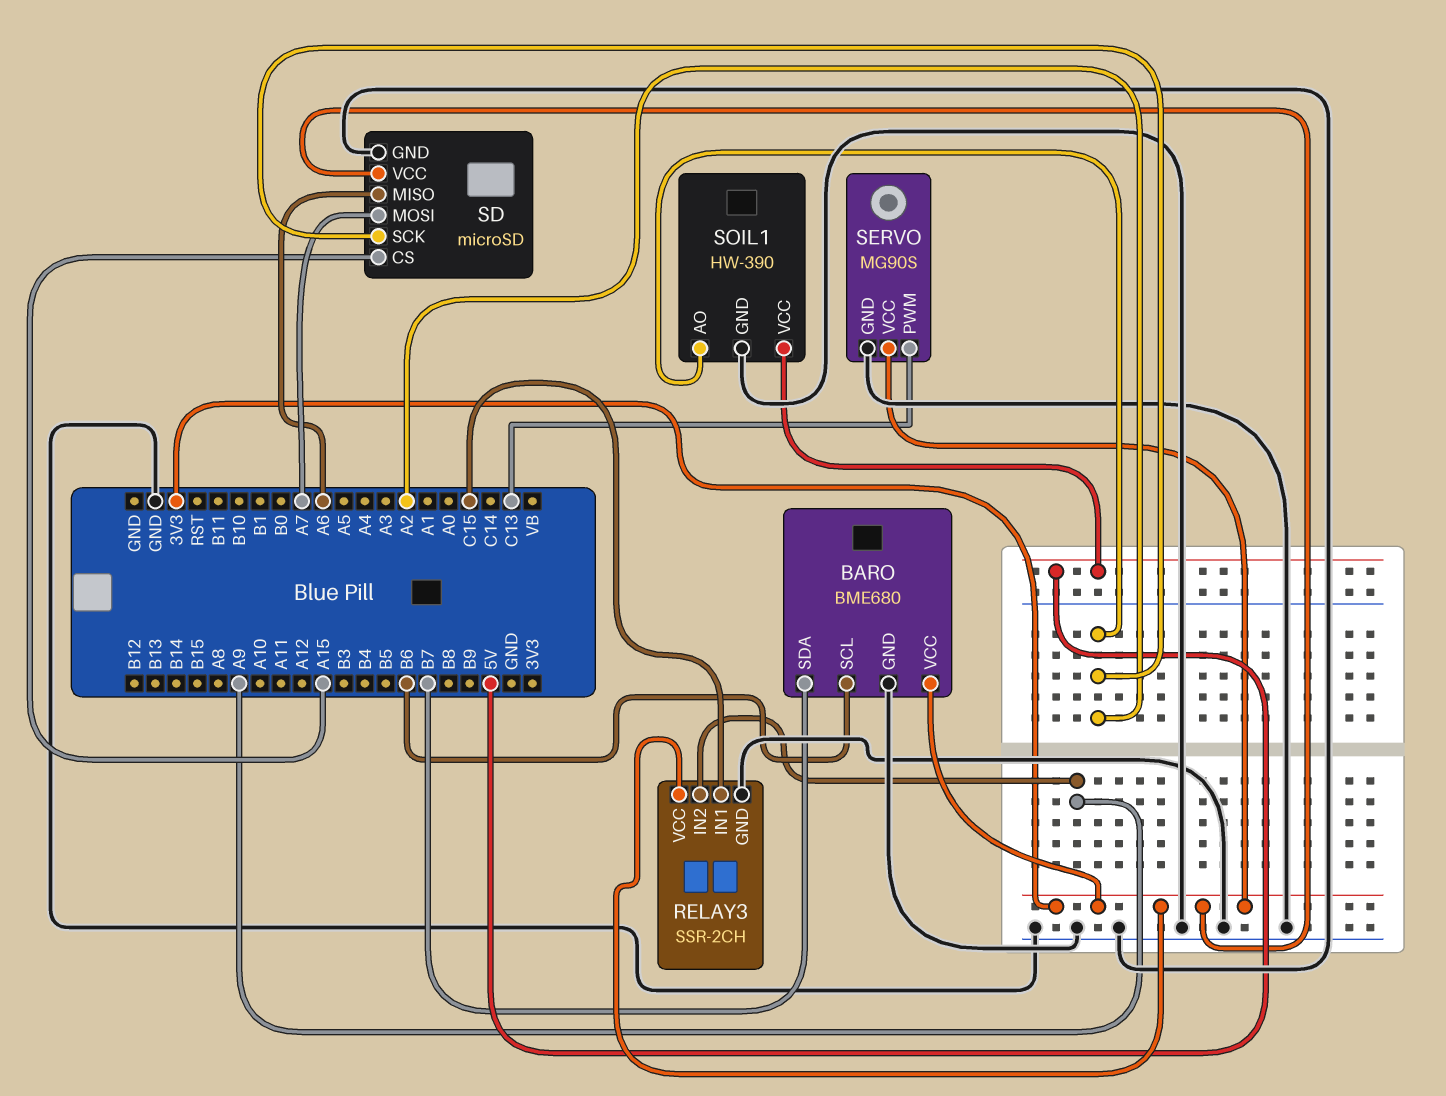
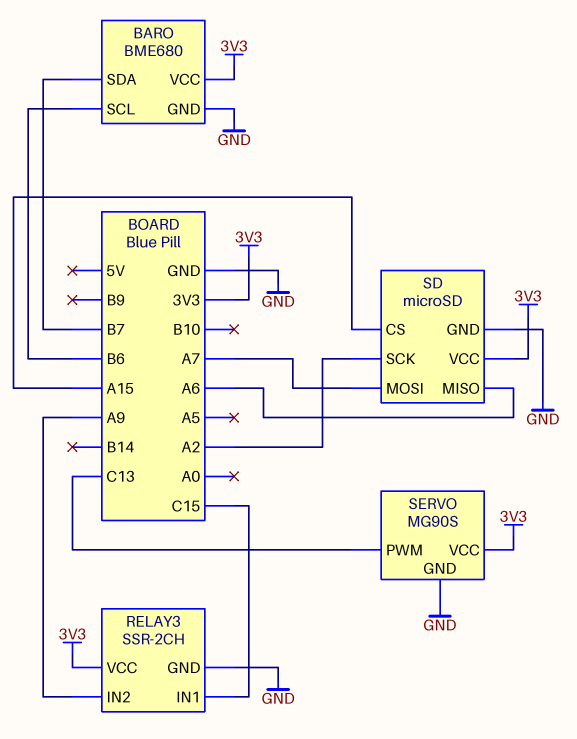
SOIL1: HW-390 -> none
SOIL1 pin AO: A2 -> none
SOIL1 pin GND: GND -> none
SOIL1 pin VCC: 5V -> none

